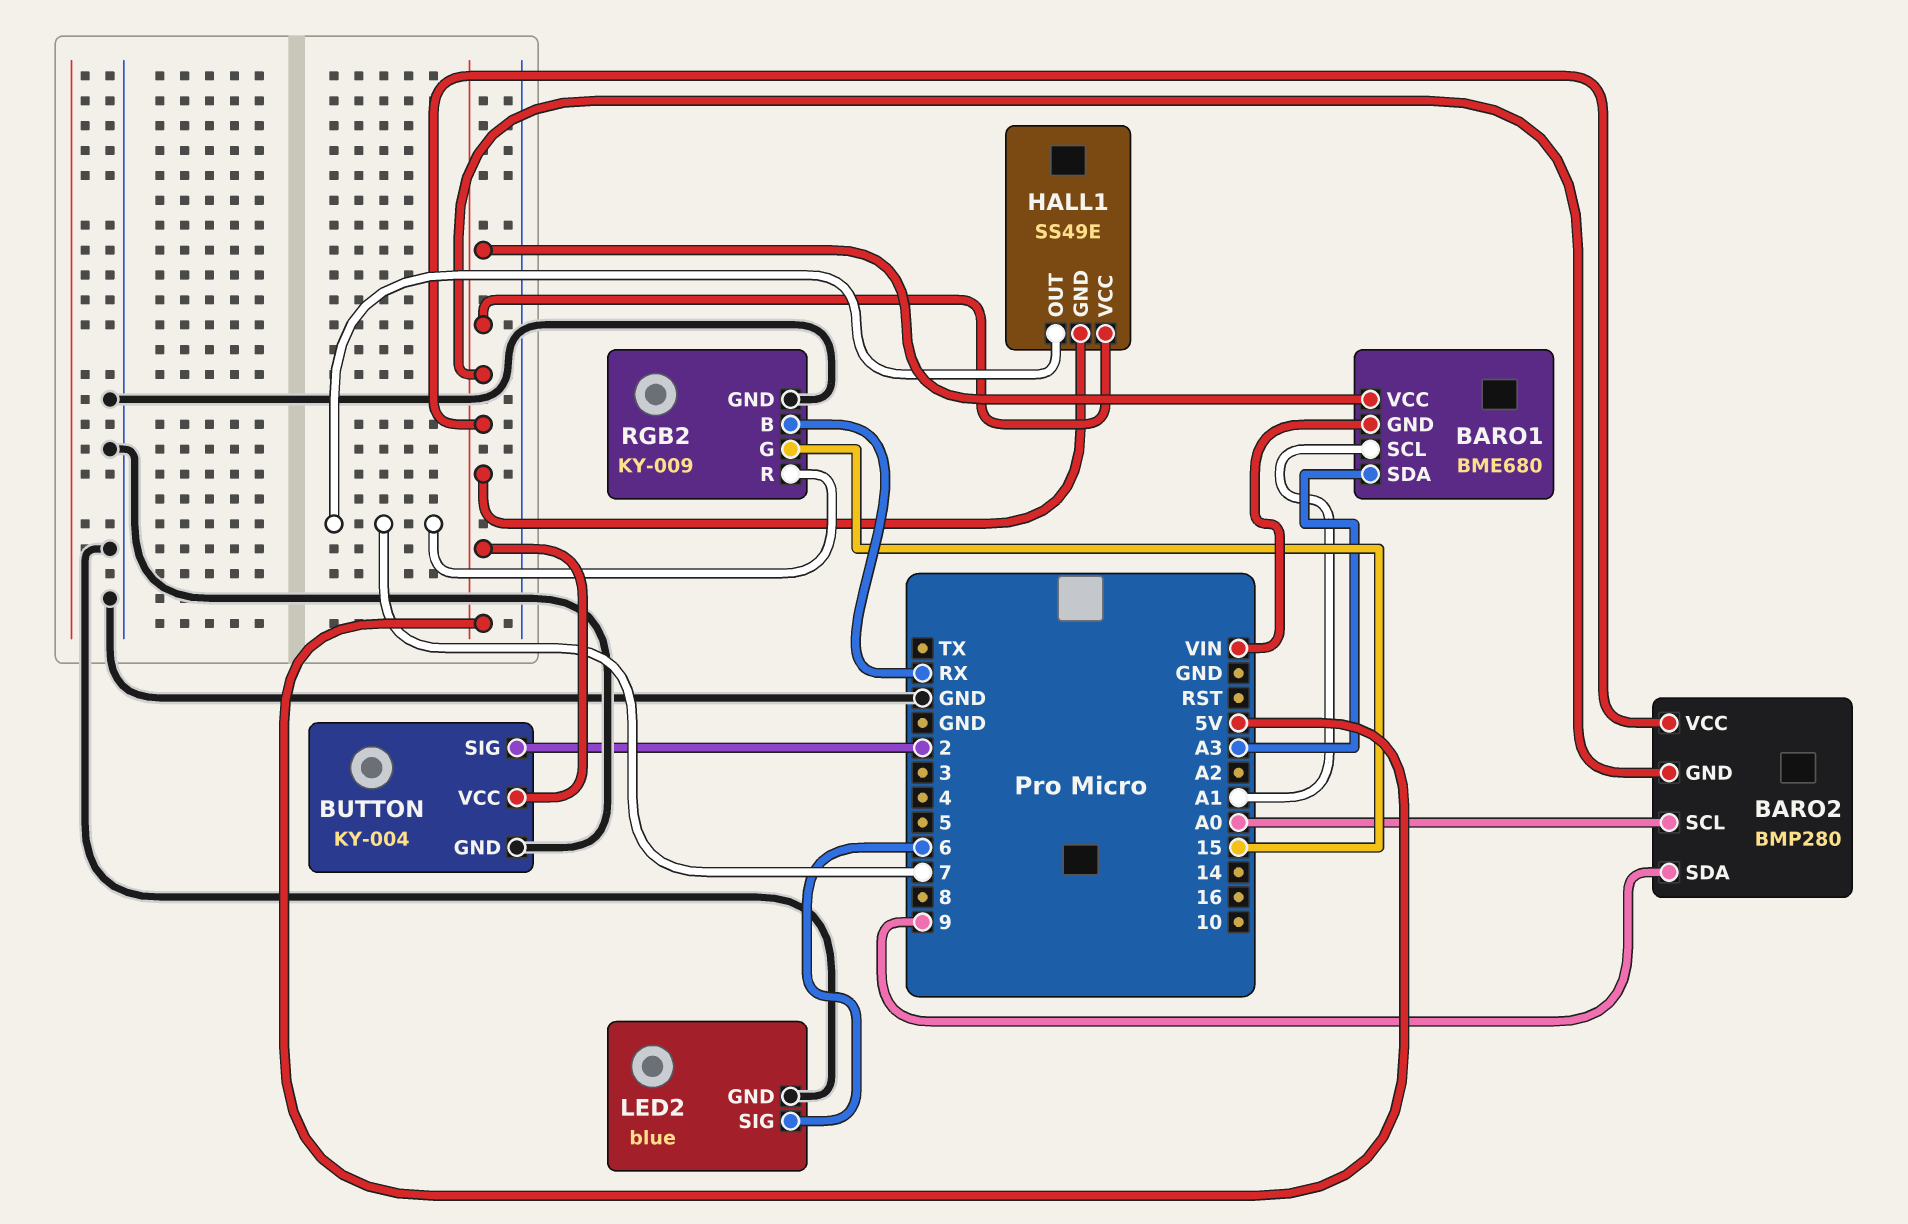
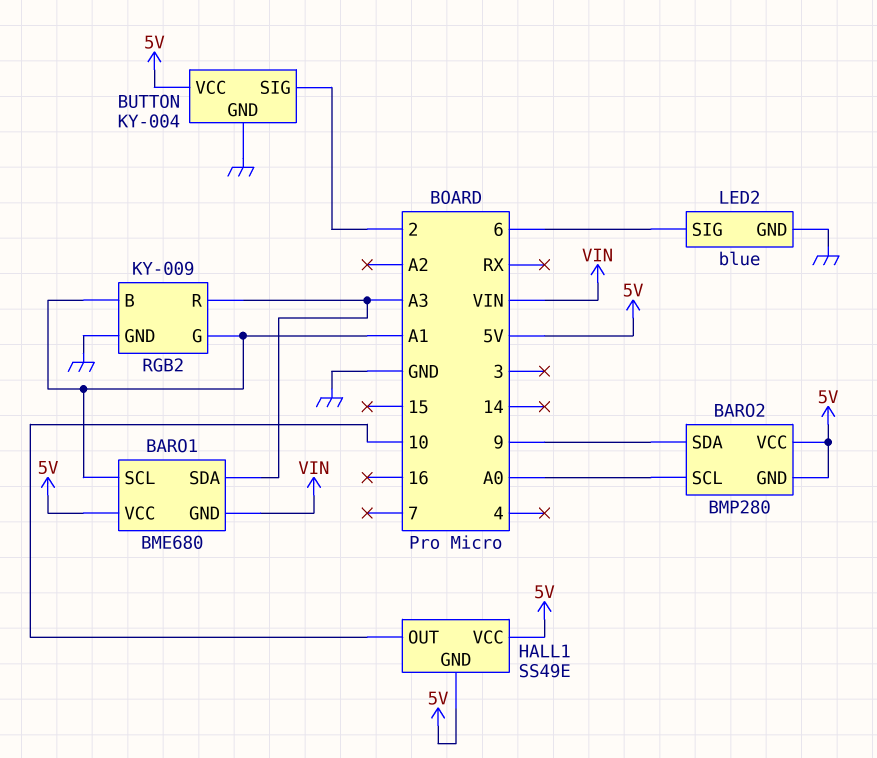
HALL1 pin OUT: 7 -> 10
RGB2 pin B: RX -> A1
RGB2 pin G: 15 -> A1
RGB2 pin R: 7 -> A3

